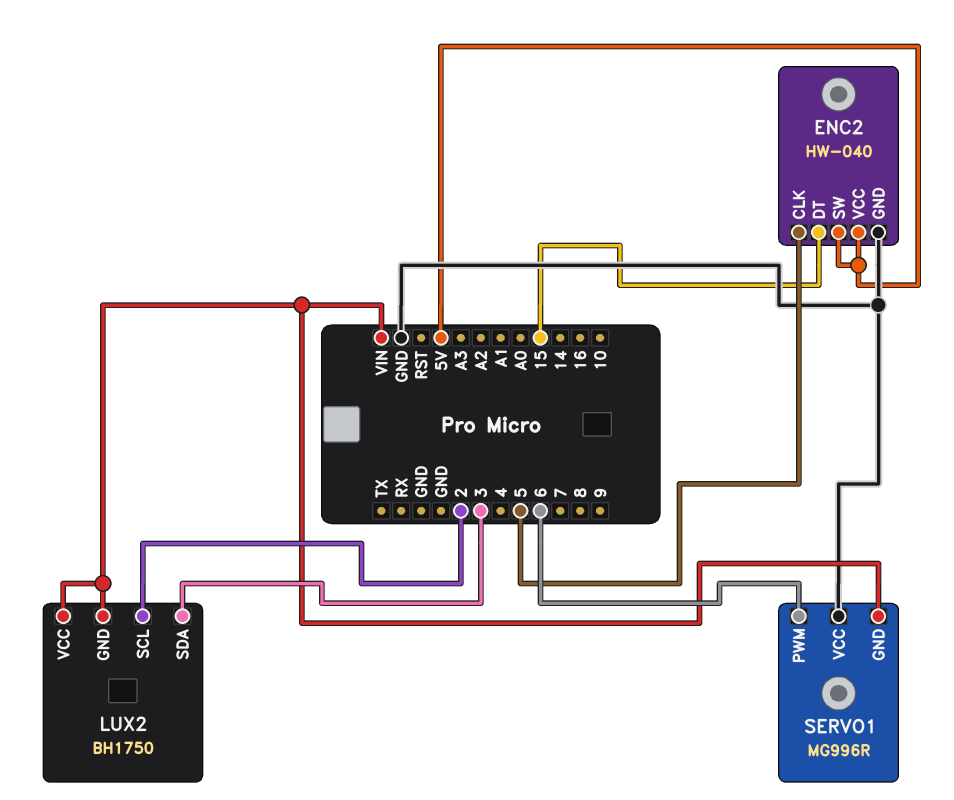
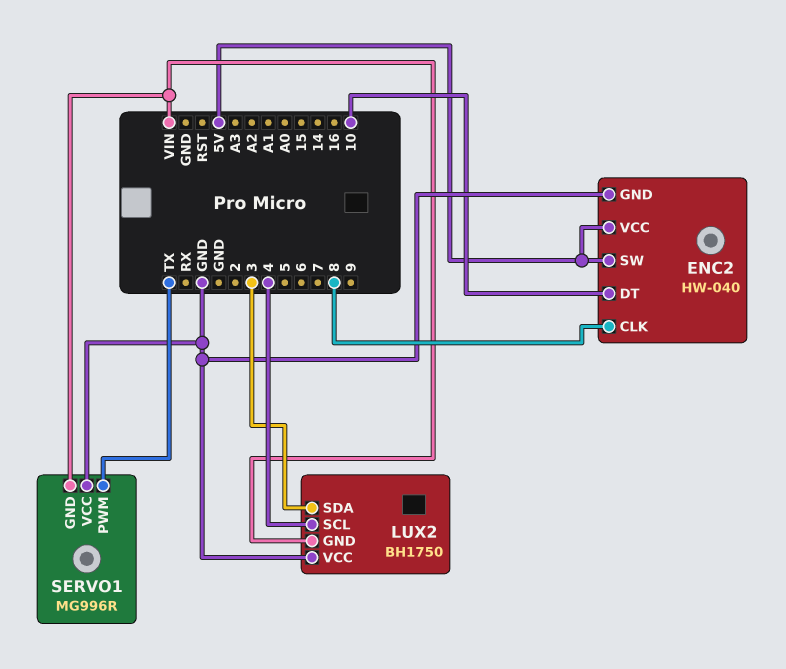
ENC2 pin CLK: 5 -> 8
ENC2 pin DT: 15 -> 10
LUX2 pin SCL: 2 -> 4
LUX2 pin VCC: VIN -> GND
SERVO1 pin PWM: 6 -> TX

